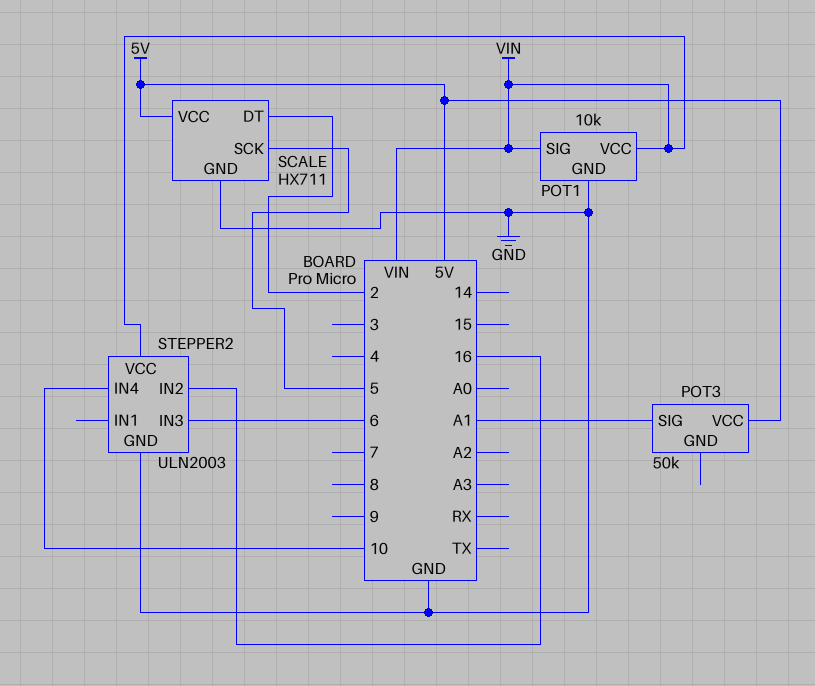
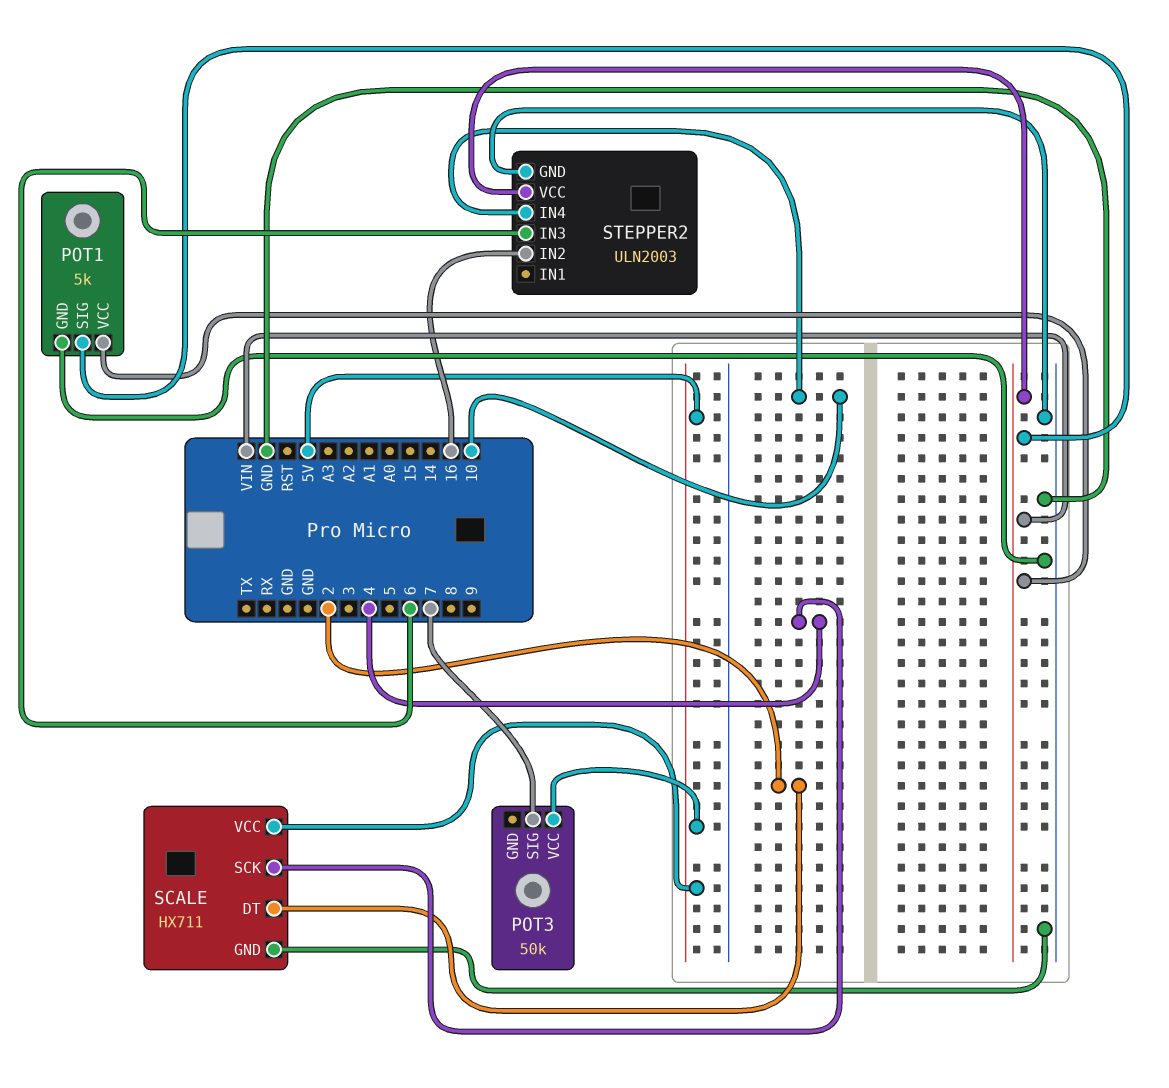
POT1: 10k -> 5k
POT3 pin SIG: A1 -> 7
SCALE pin SCK: 5 -> 4

